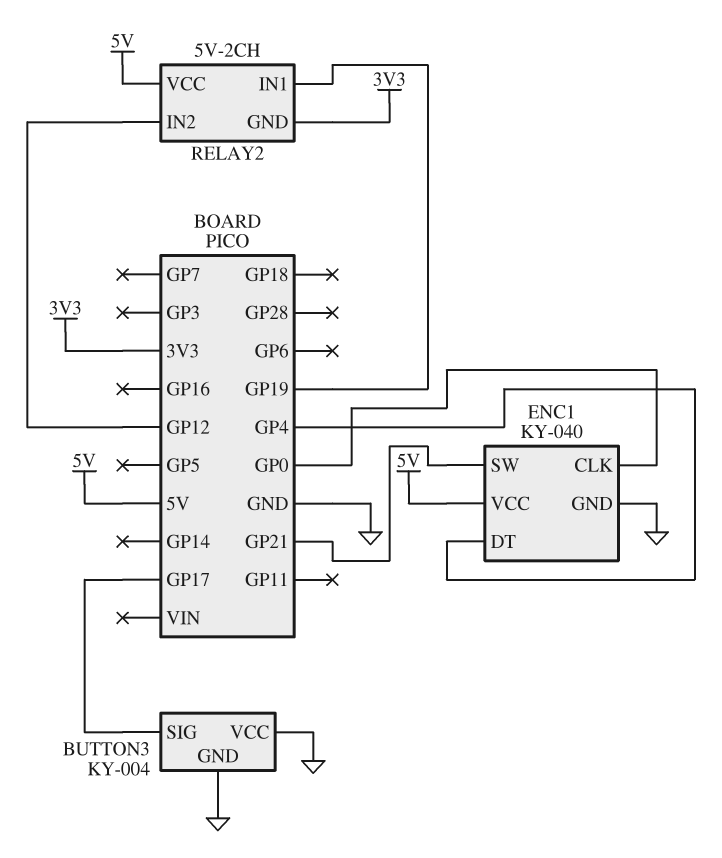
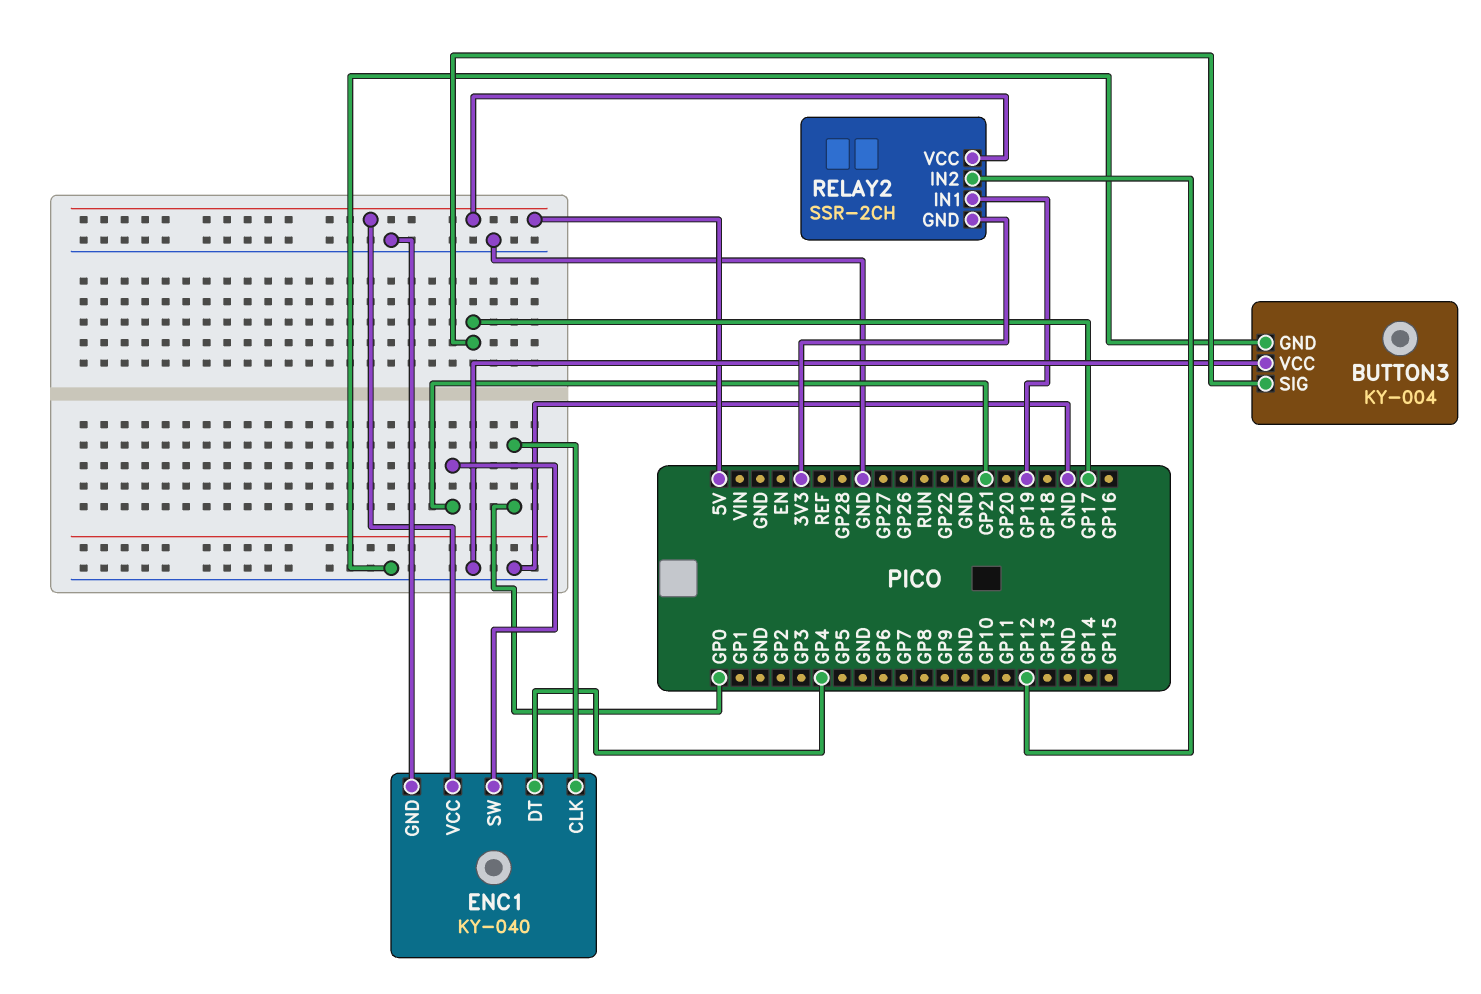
RELAY2: 5V-2CH -> SSR-2CH

